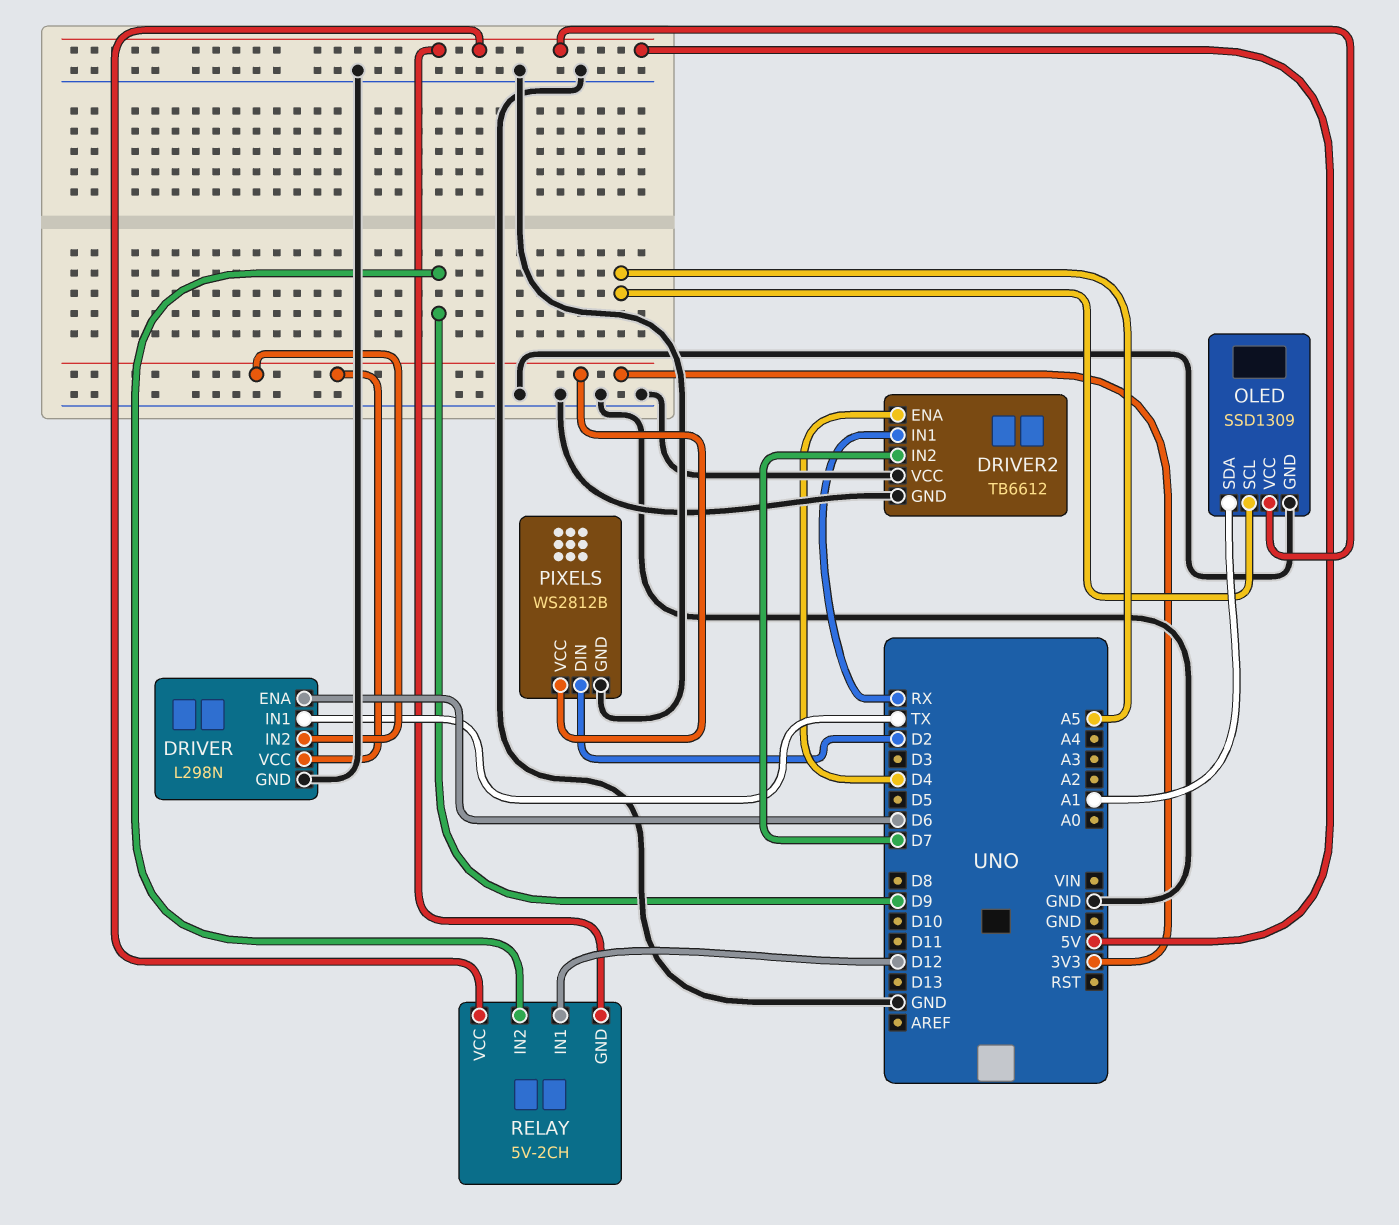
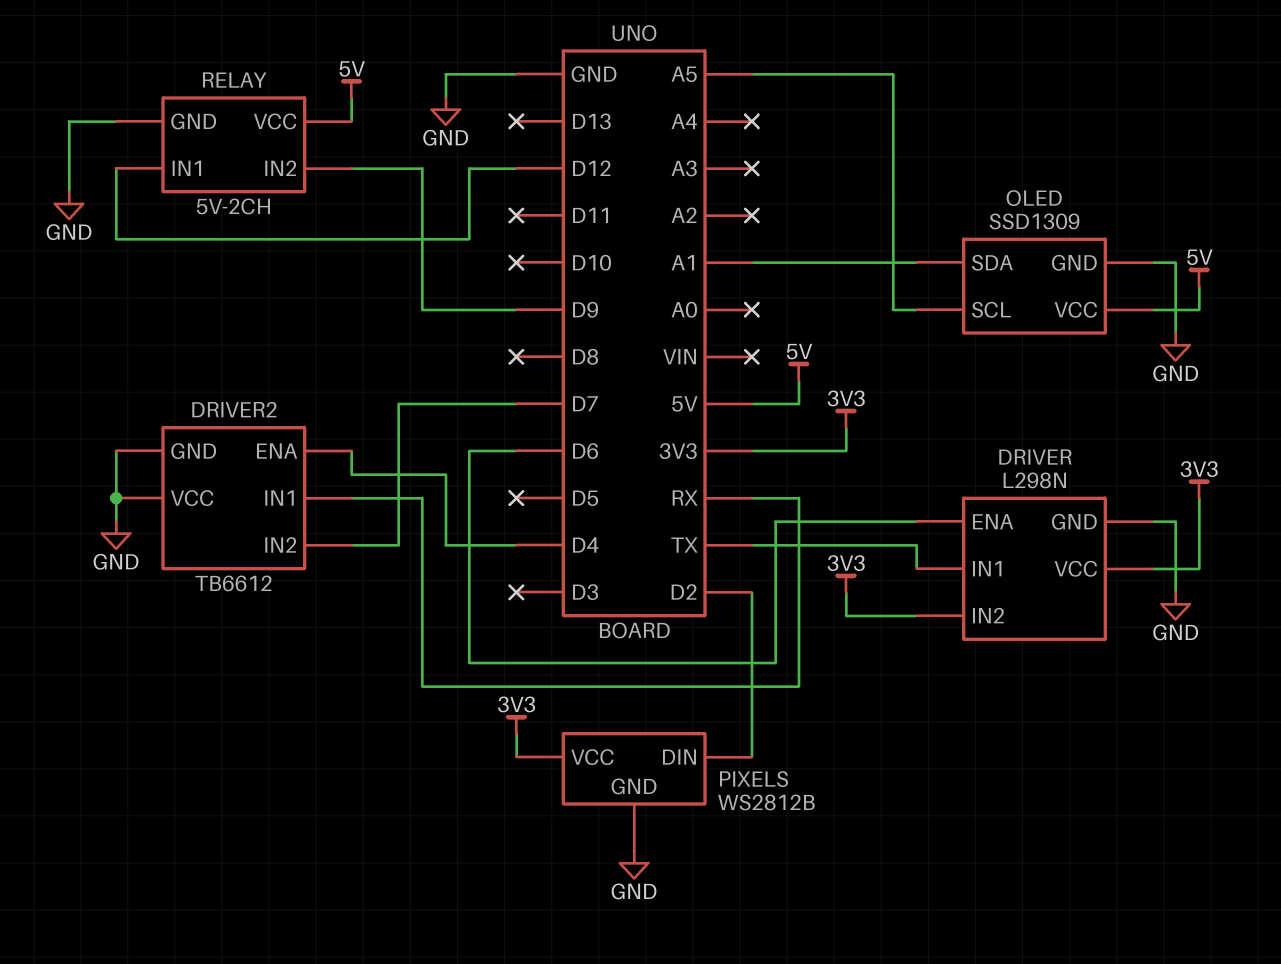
RELAY pin GND: 5V -> GND

